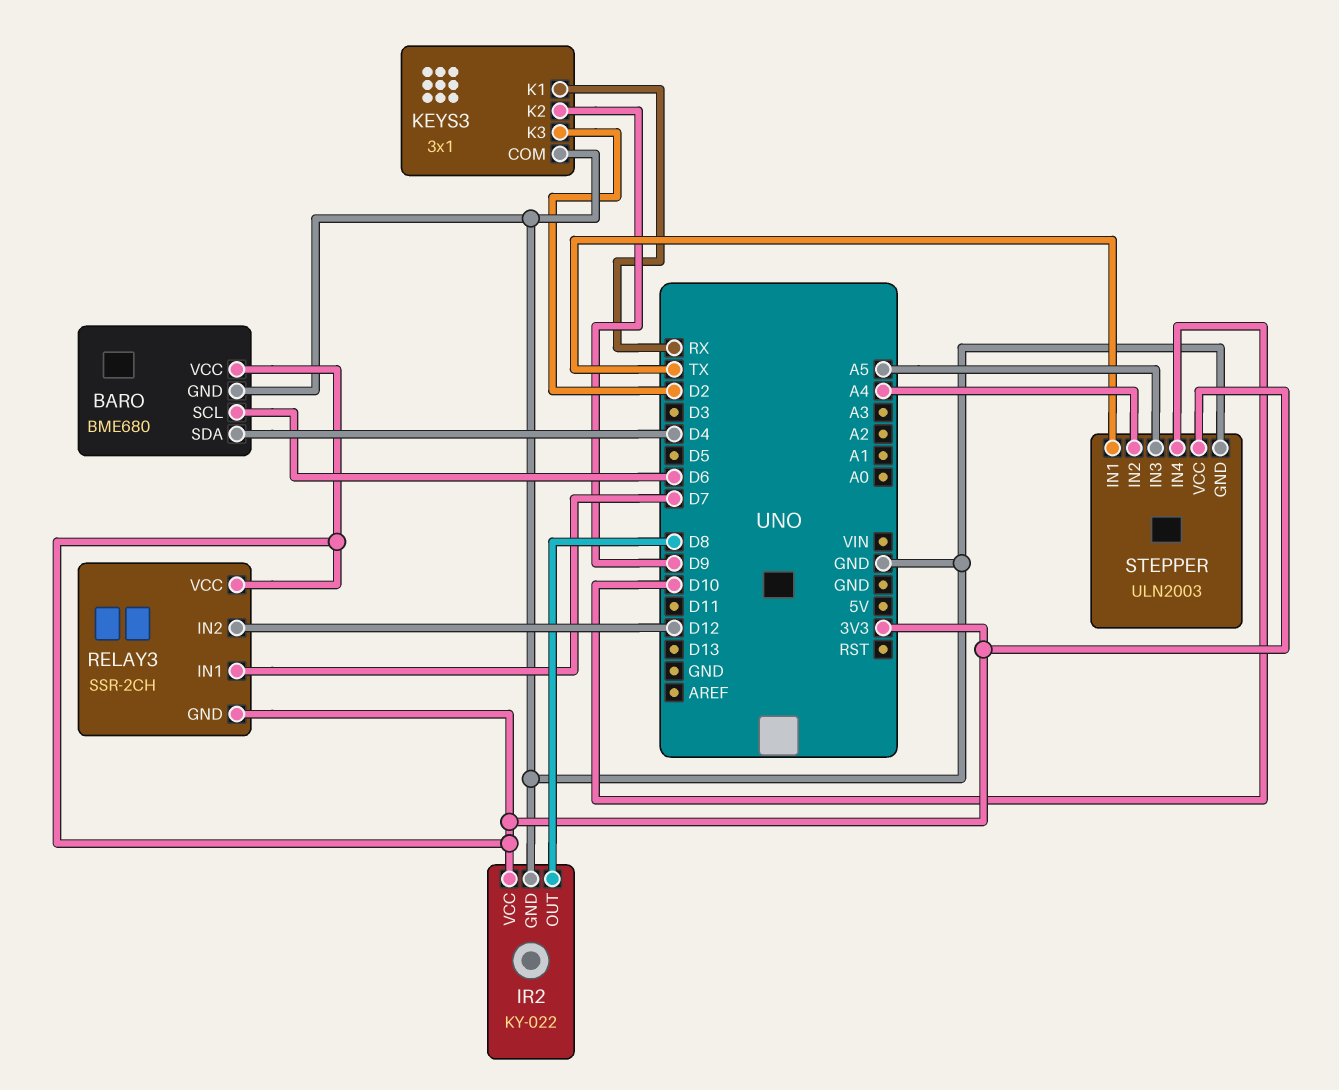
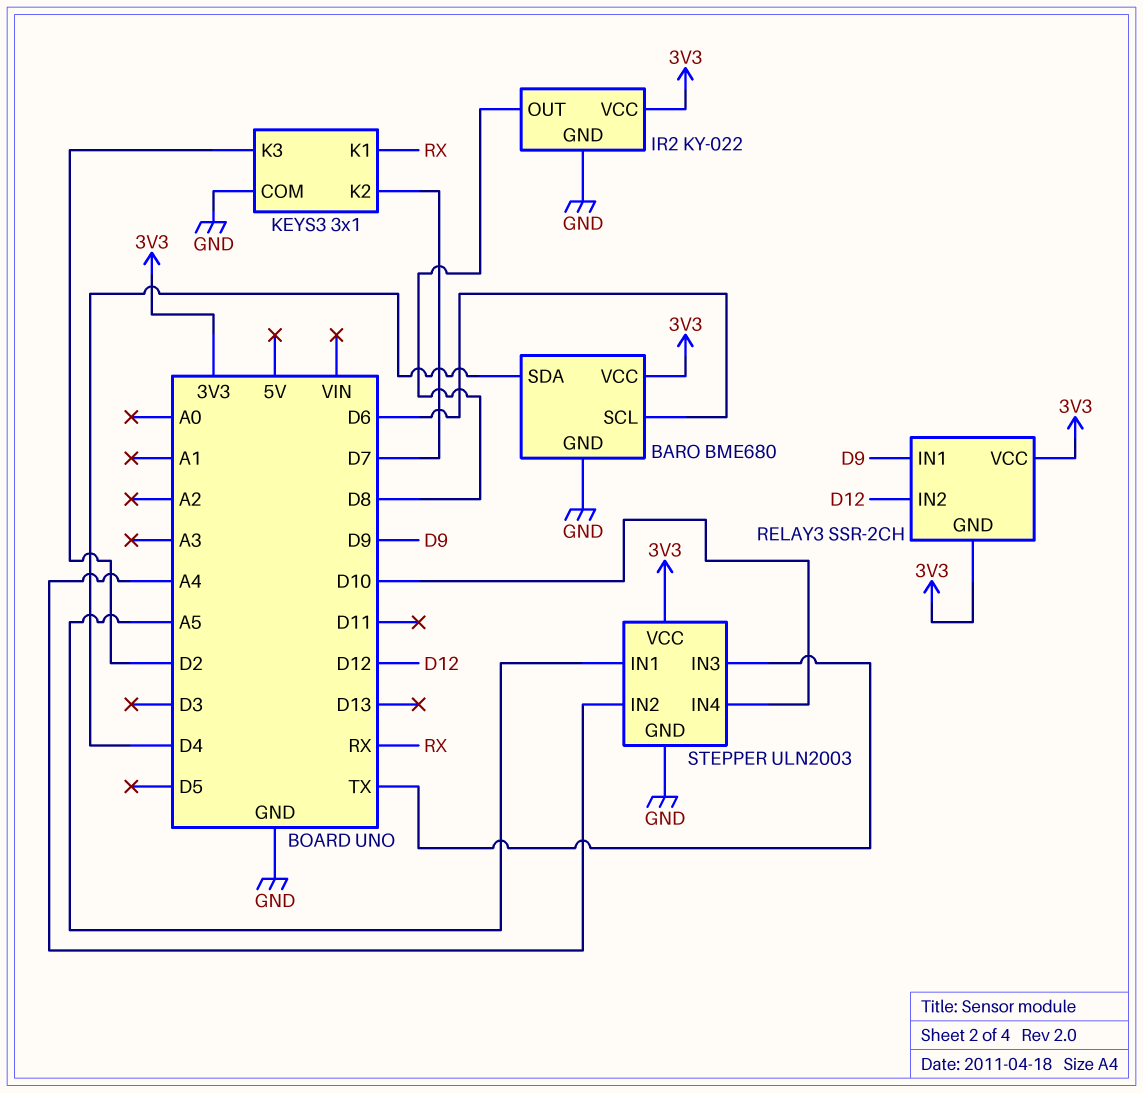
KEYS3 pin K2: D9 -> D7
RELAY3 pin IN1: D7 -> D9
STEPPER pin IN1: TX -> A5
STEPPER pin IN3: A5 -> TX

